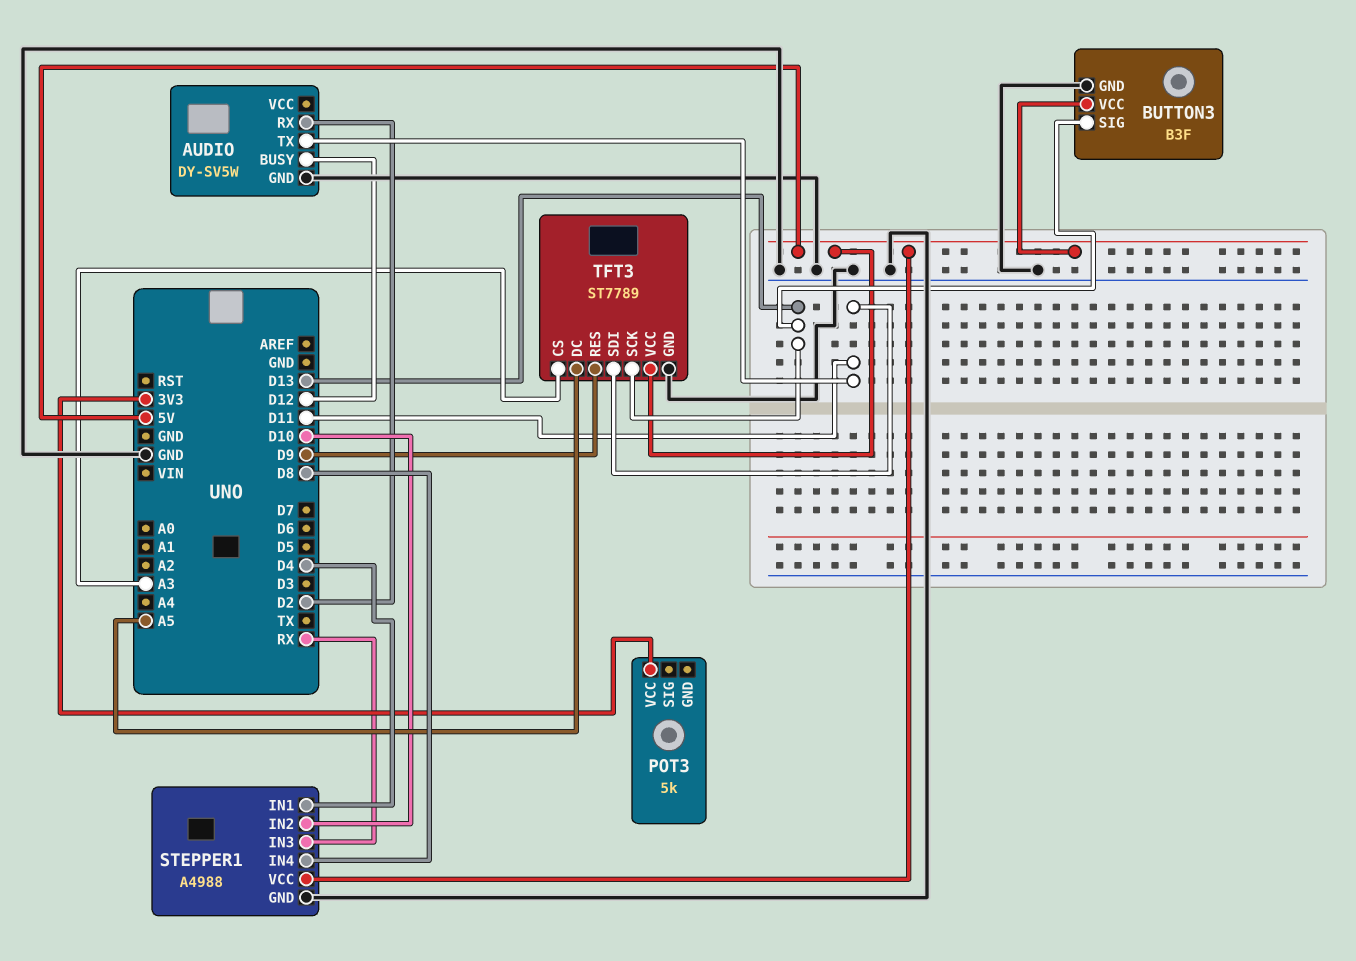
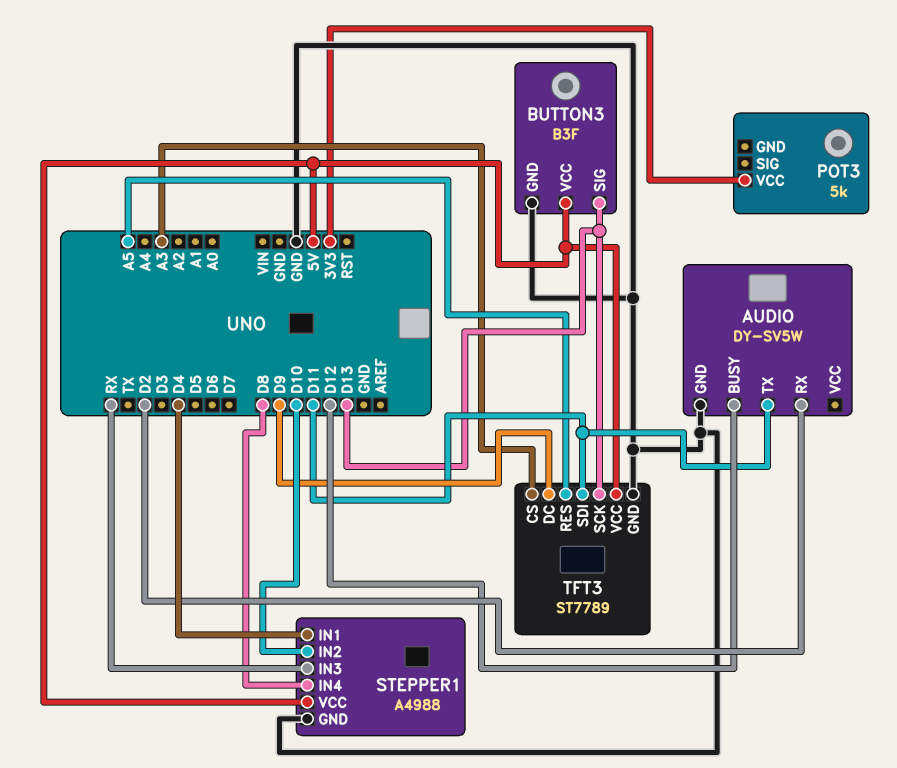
TFT3 pin DC: A5 -> D9
TFT3 pin RES: D9 -> A5

